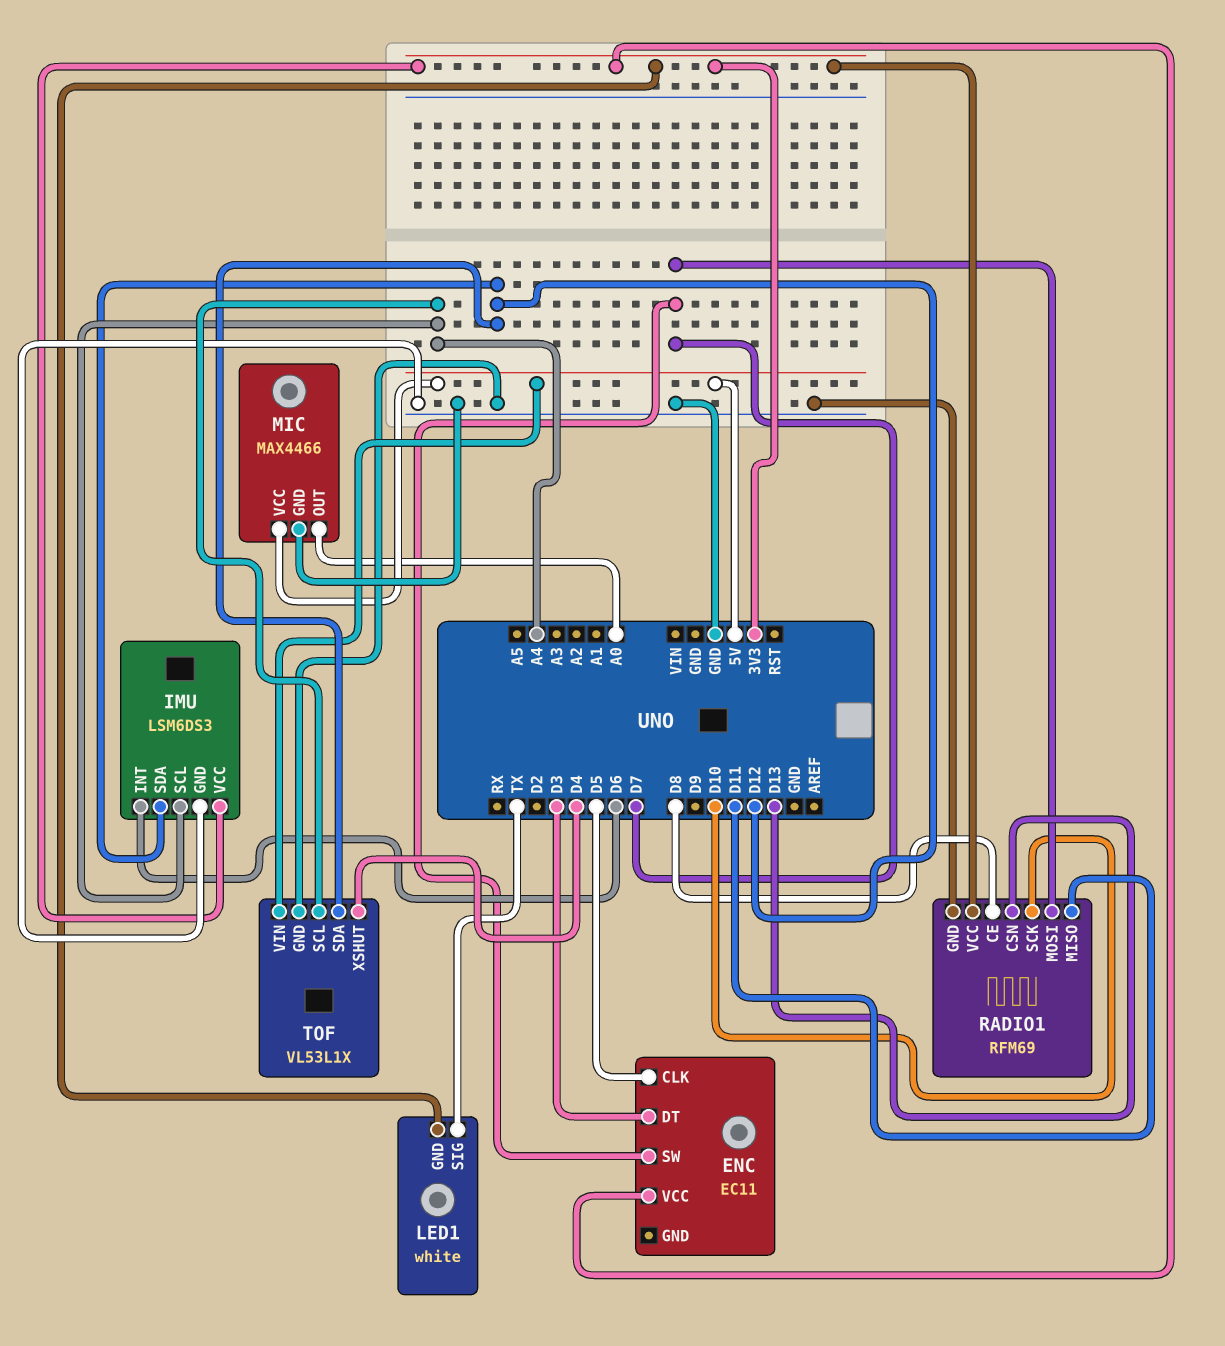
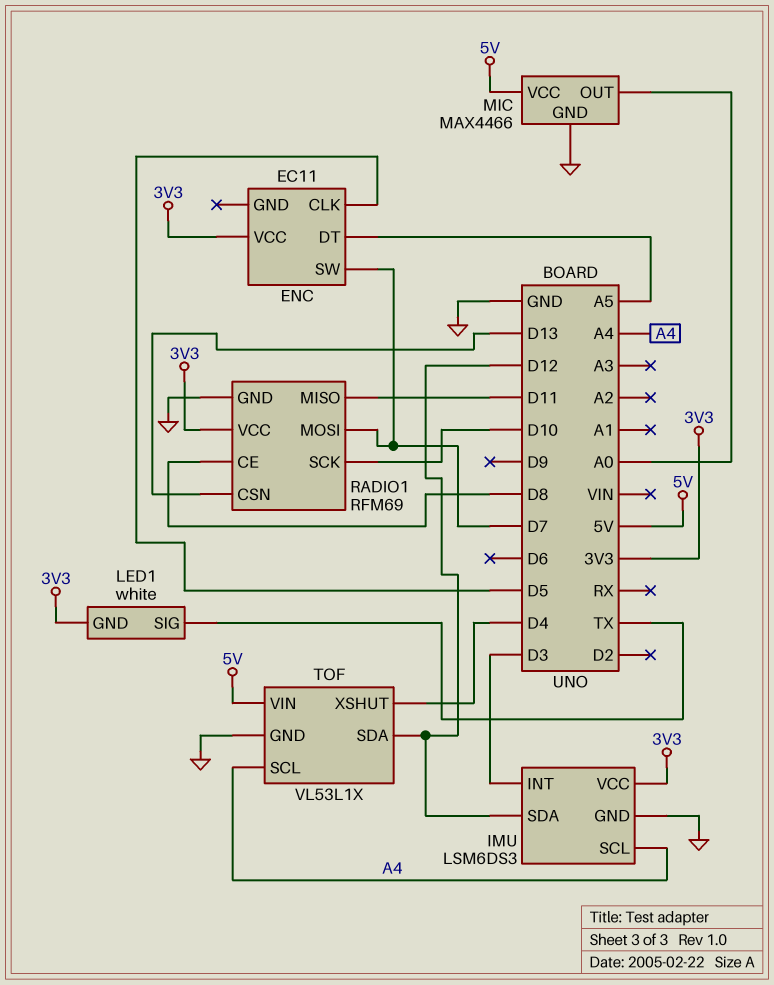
ENC pin DT: D3 -> A5
IMU pin INT: D6 -> D3

